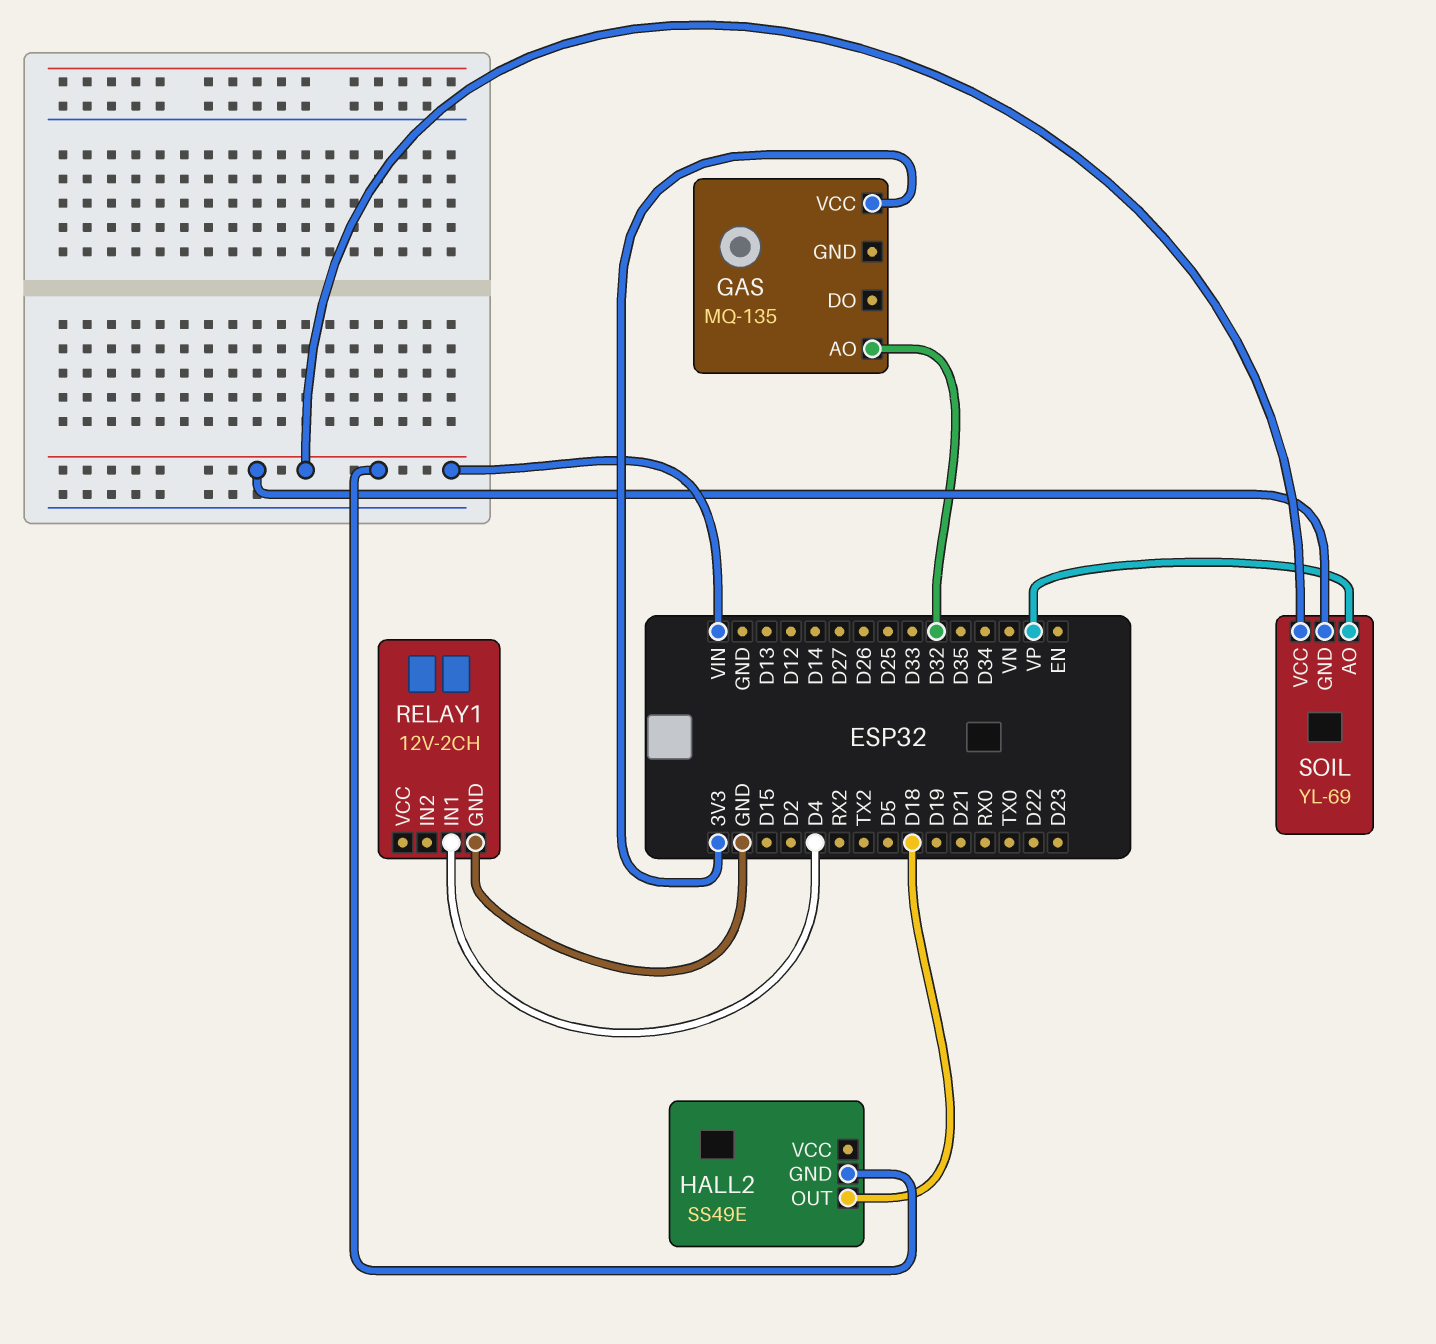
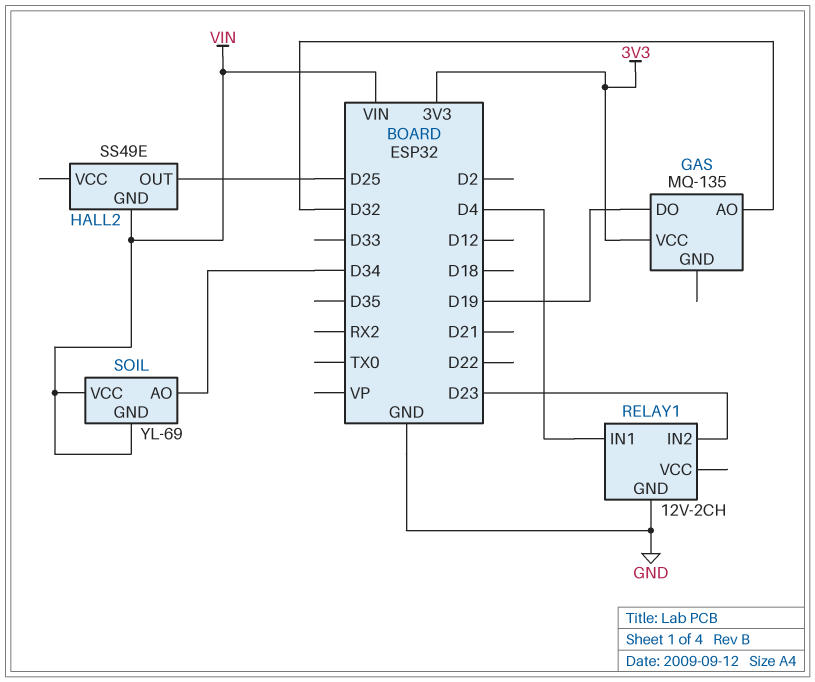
GAS pin DO: none -> D19
HALL2 pin OUT: D18 -> D25
RELAY1 pin IN2: none -> D23
SOIL pin AO: VP -> D34

